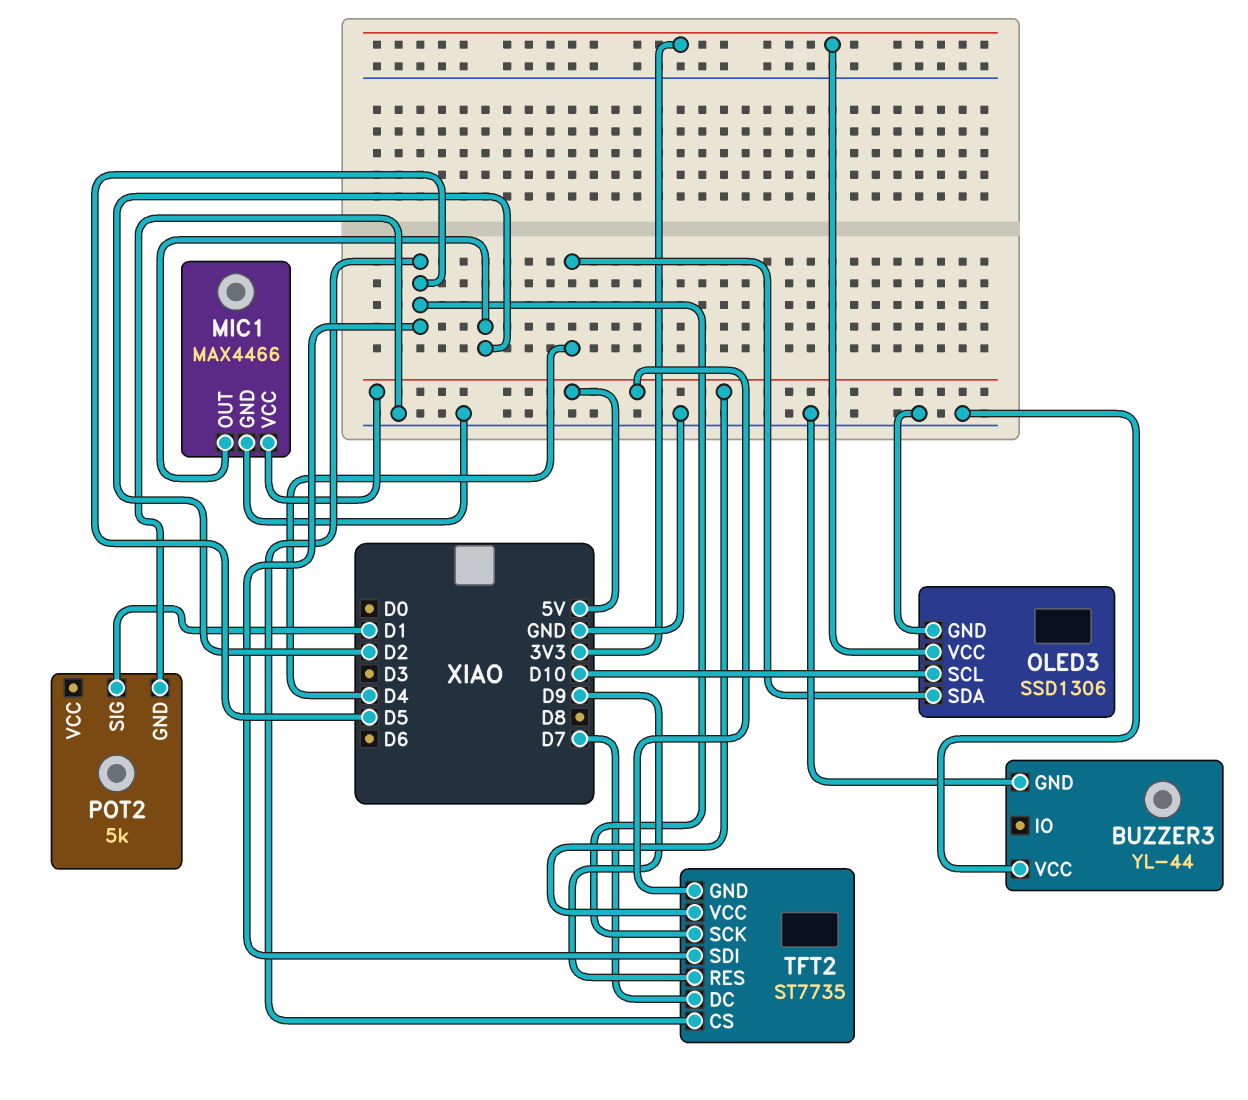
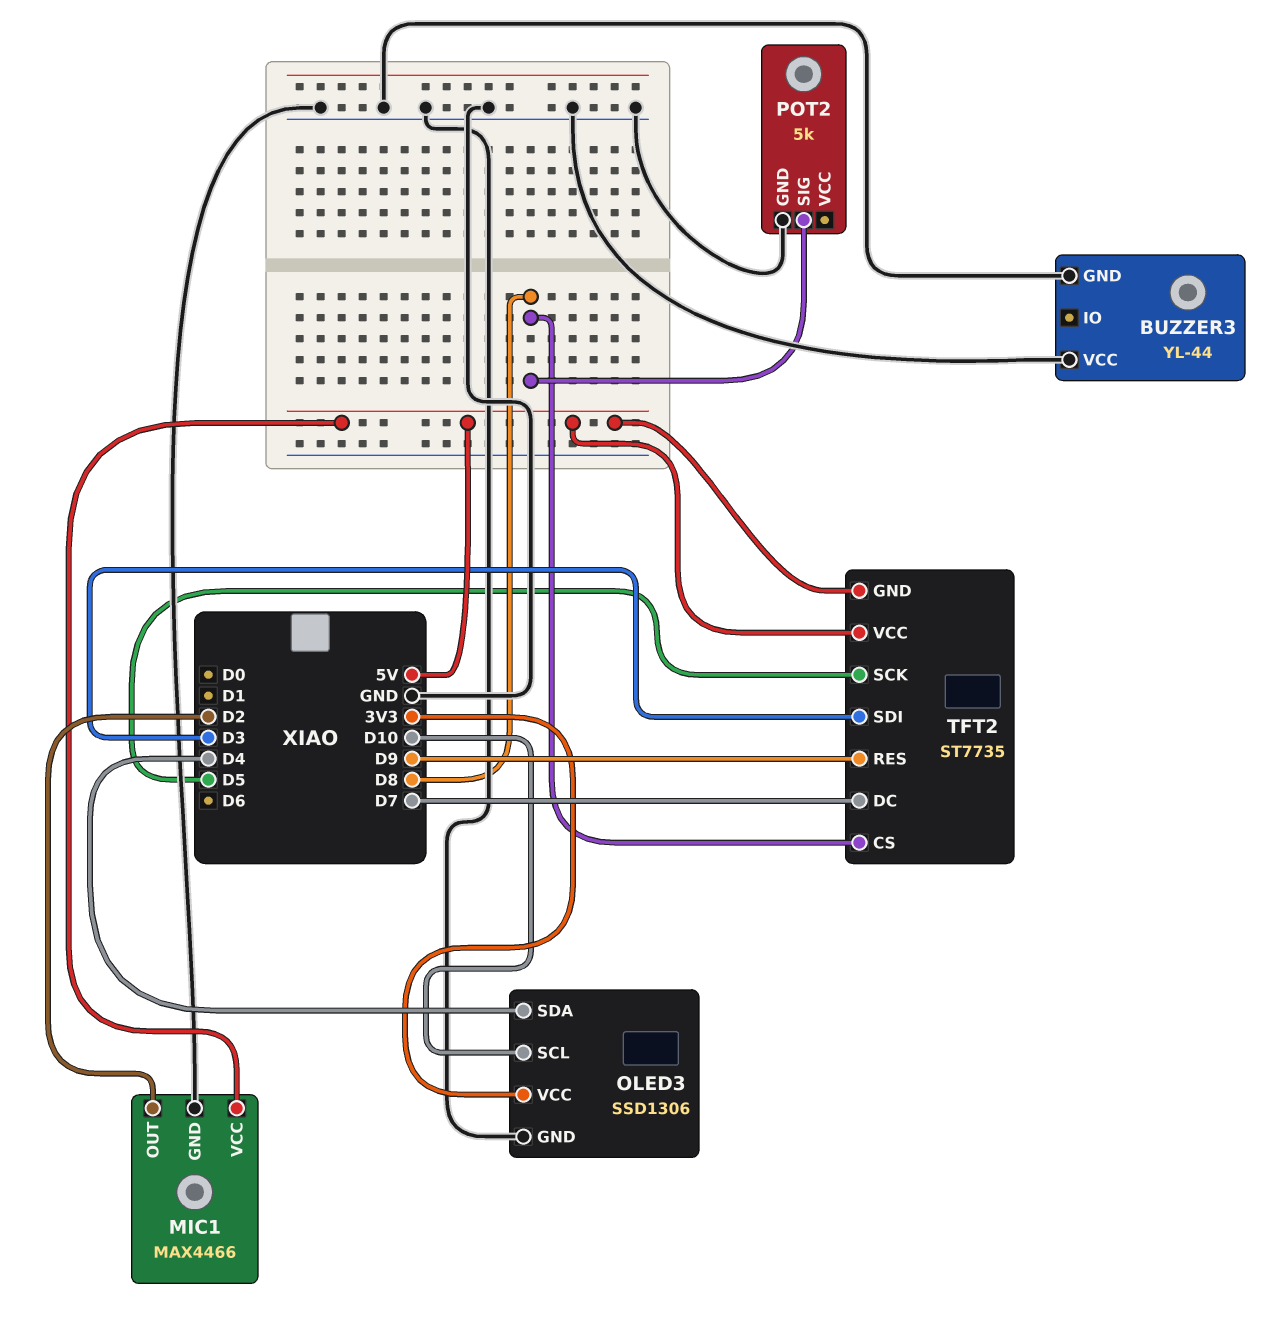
POT2 pin SIG: D1 -> D8
TFT2 pin CS: D5 -> D8
TFT2 pin SDI: D5 -> D3

